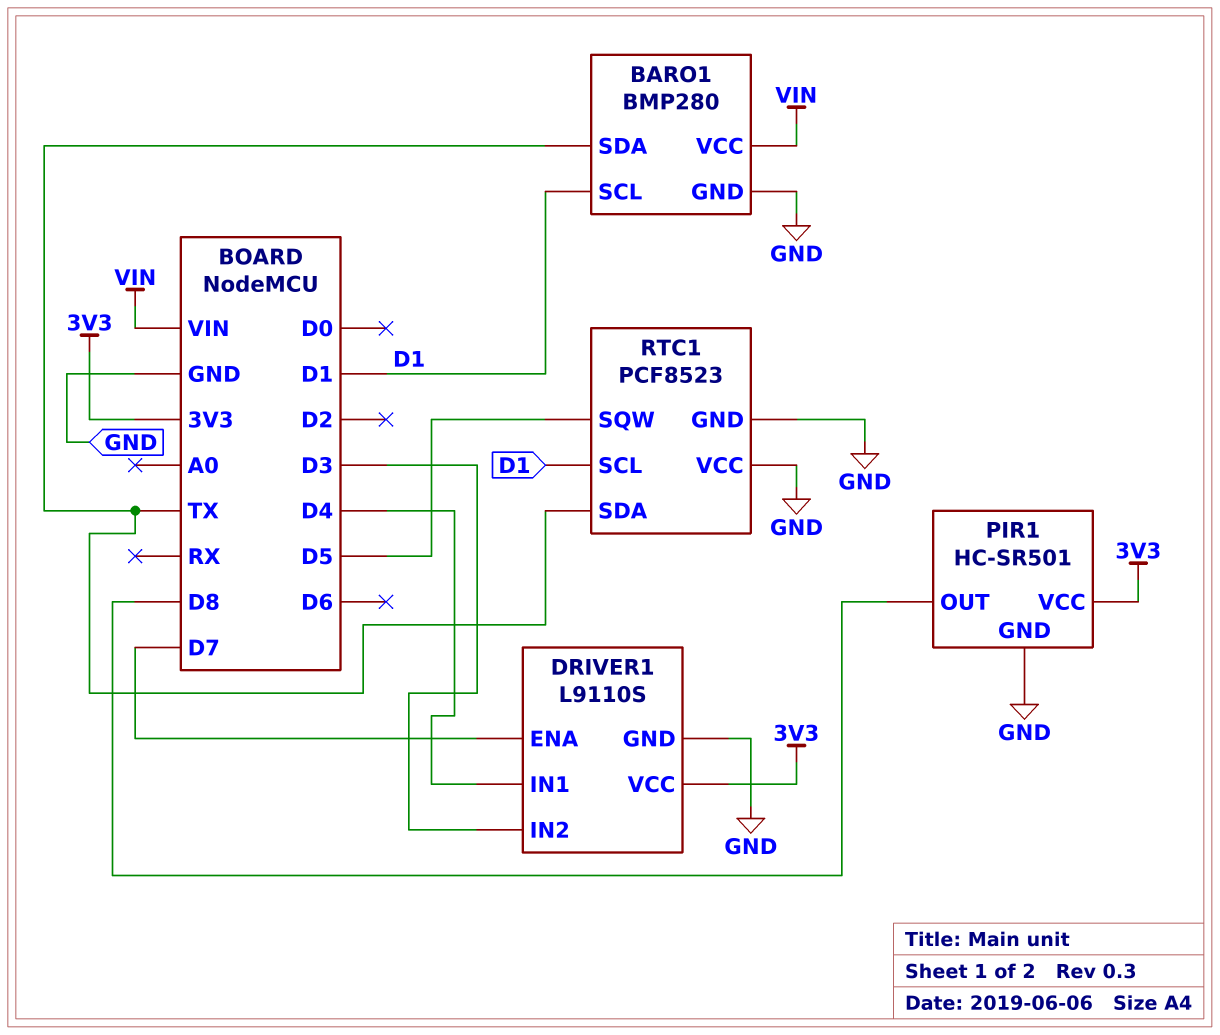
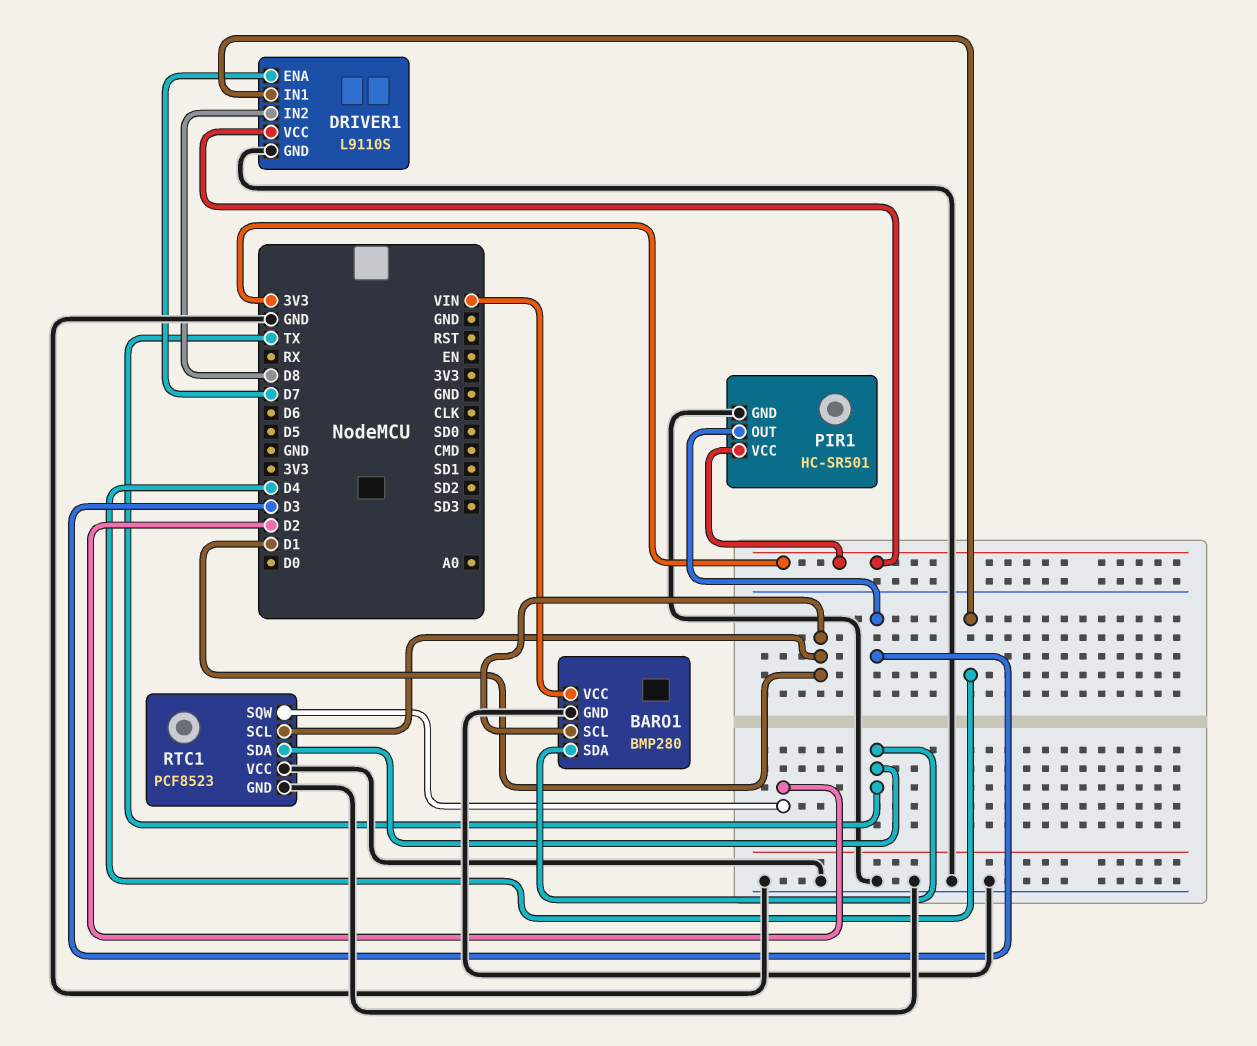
DRIVER1 pin IN2: D3 -> D8
PIR1 pin OUT: D8 -> D3
RTC1 pin SQW: D5 -> D2

